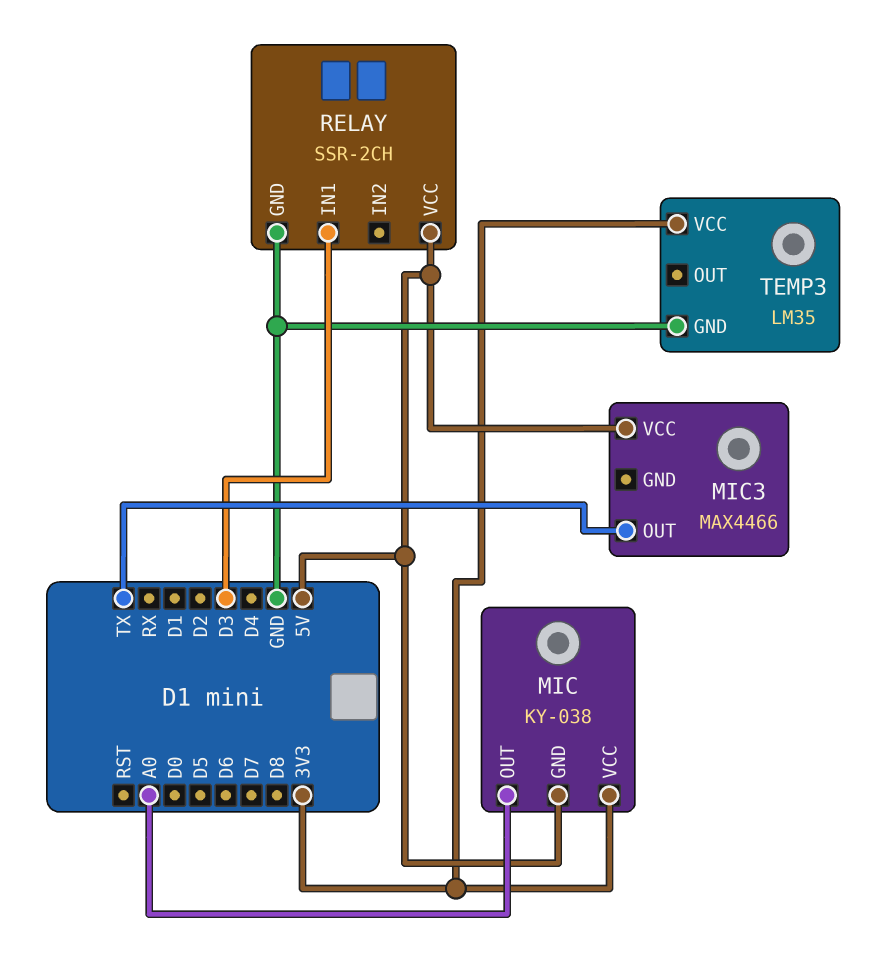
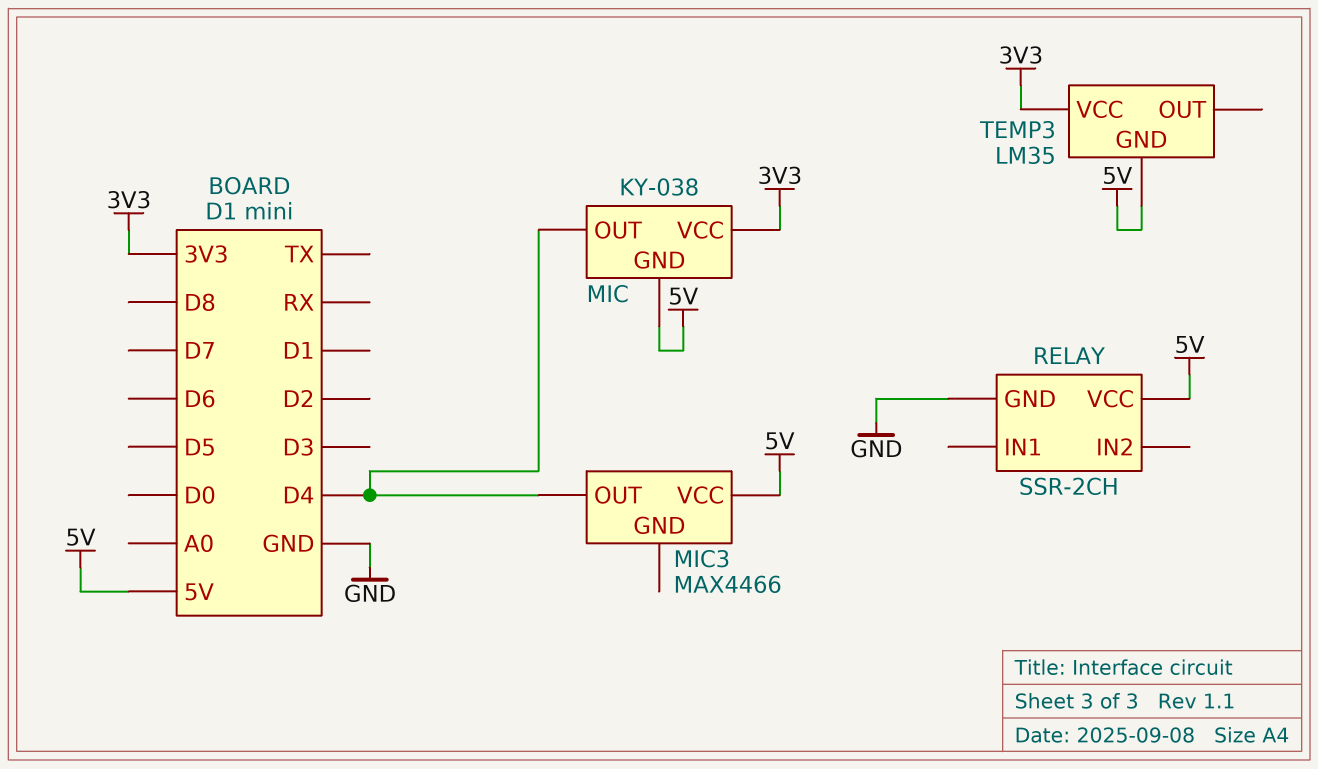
MIC pin OUT: A0 -> D4
MIC3 pin OUT: TX -> D4
RELAY pin IN1: D3 -> none
TEMP3 pin GND: GND -> 5V

